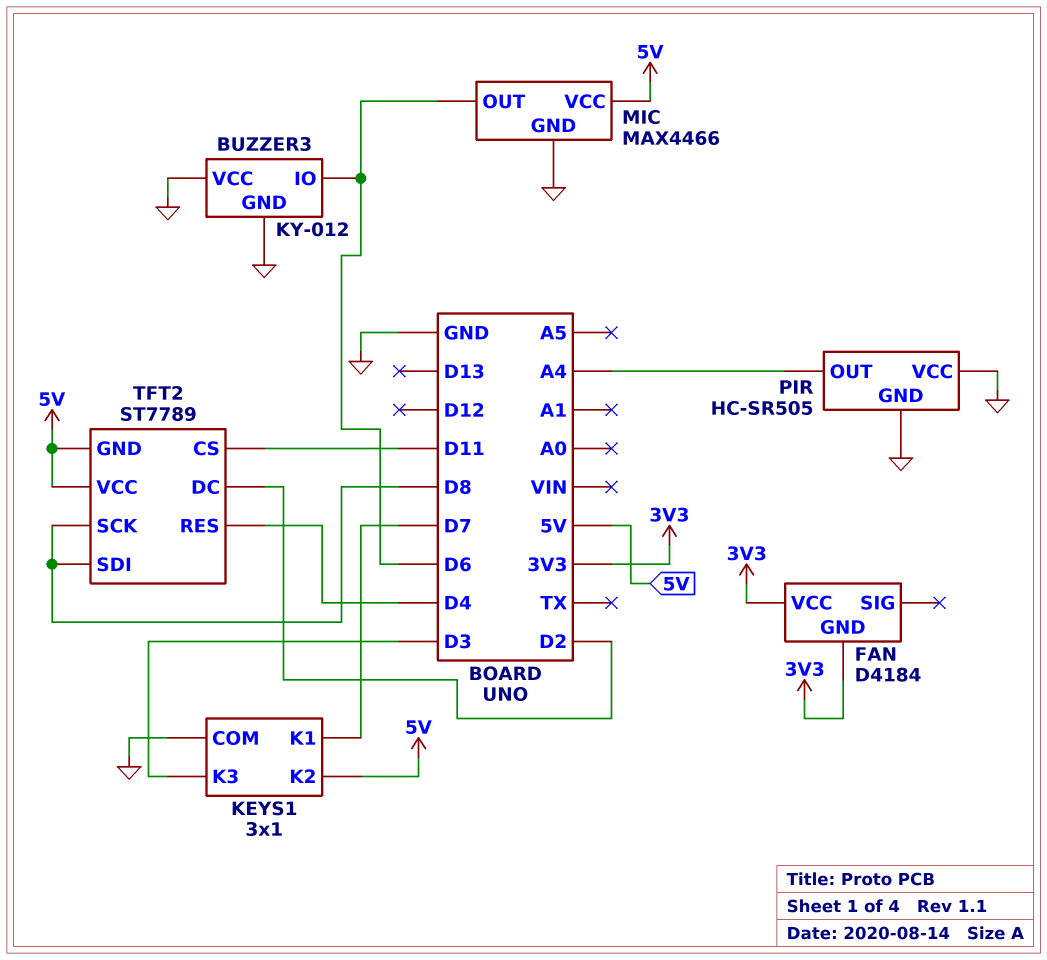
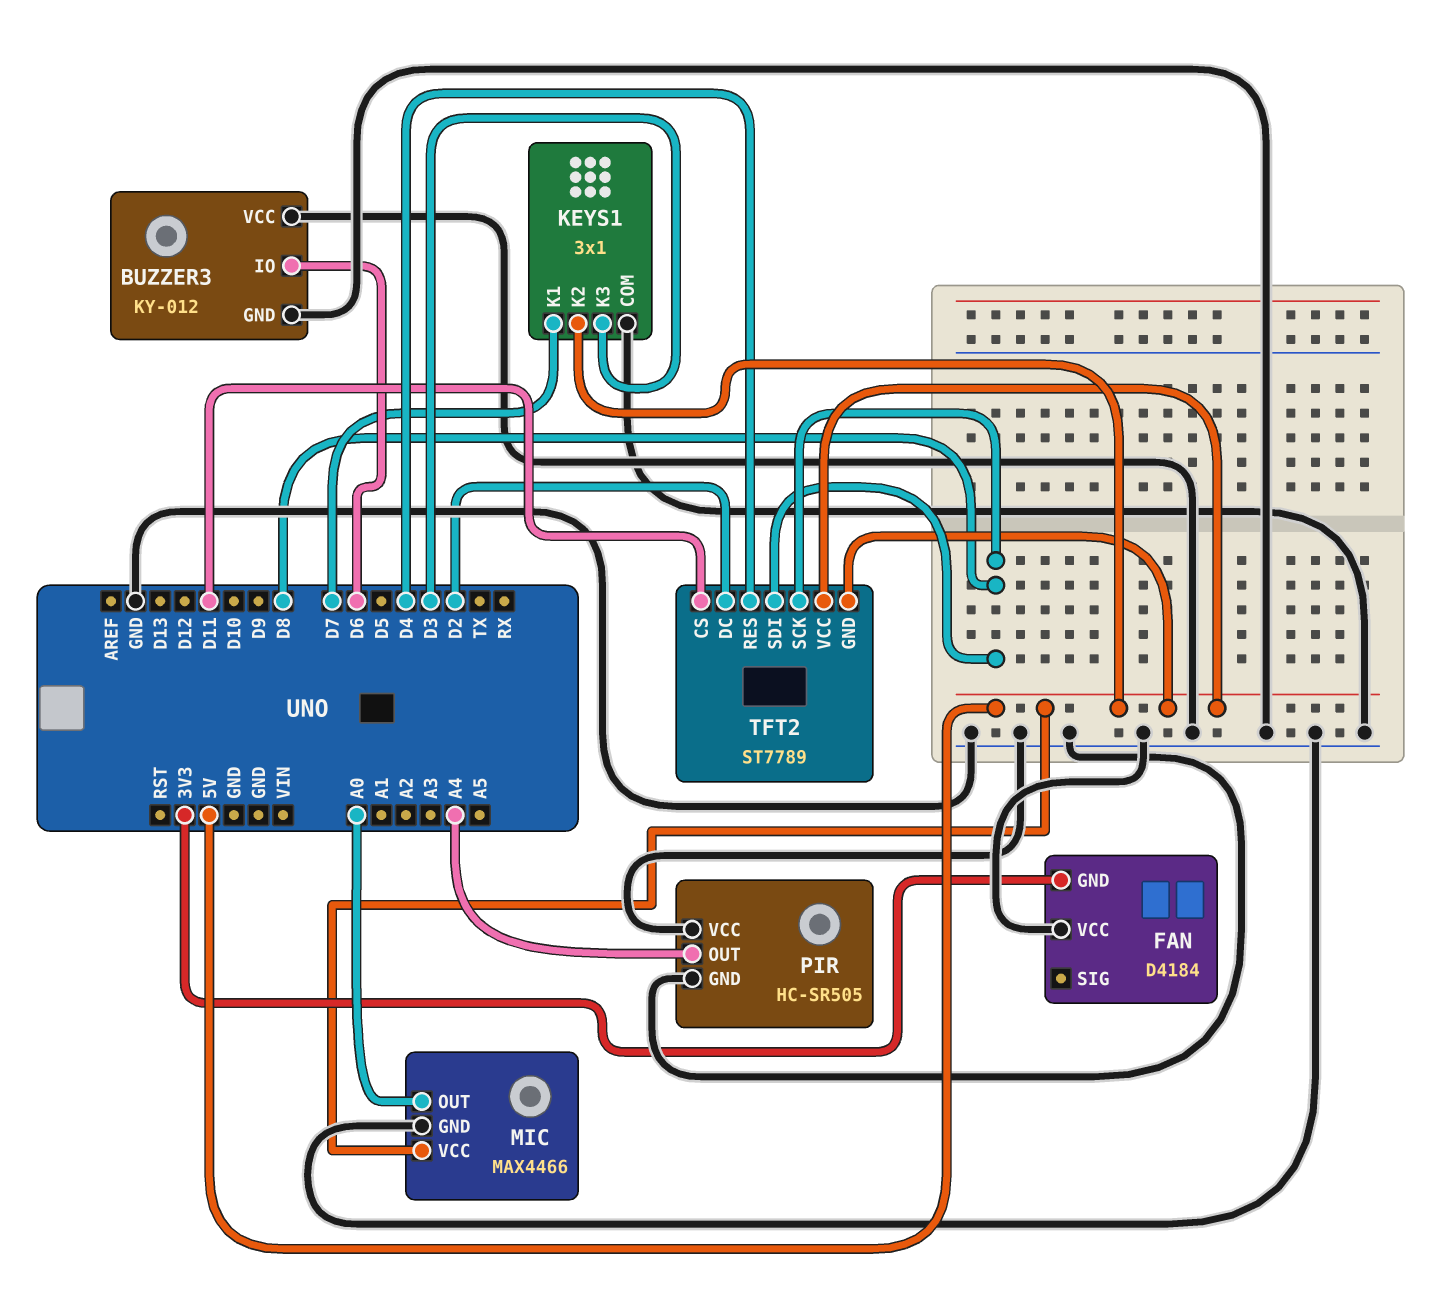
FAN pin VCC: 3V3 -> GND
MIC pin OUT: D6 -> A0

